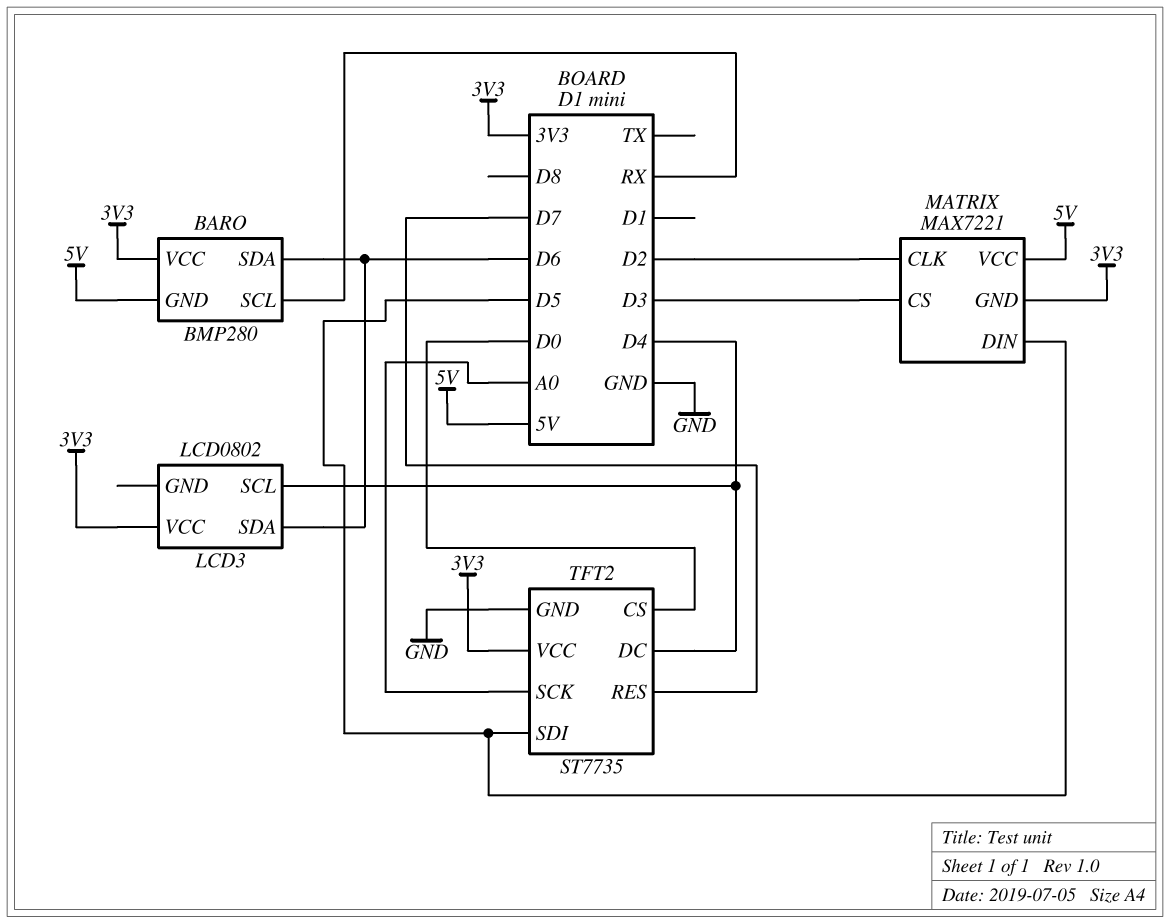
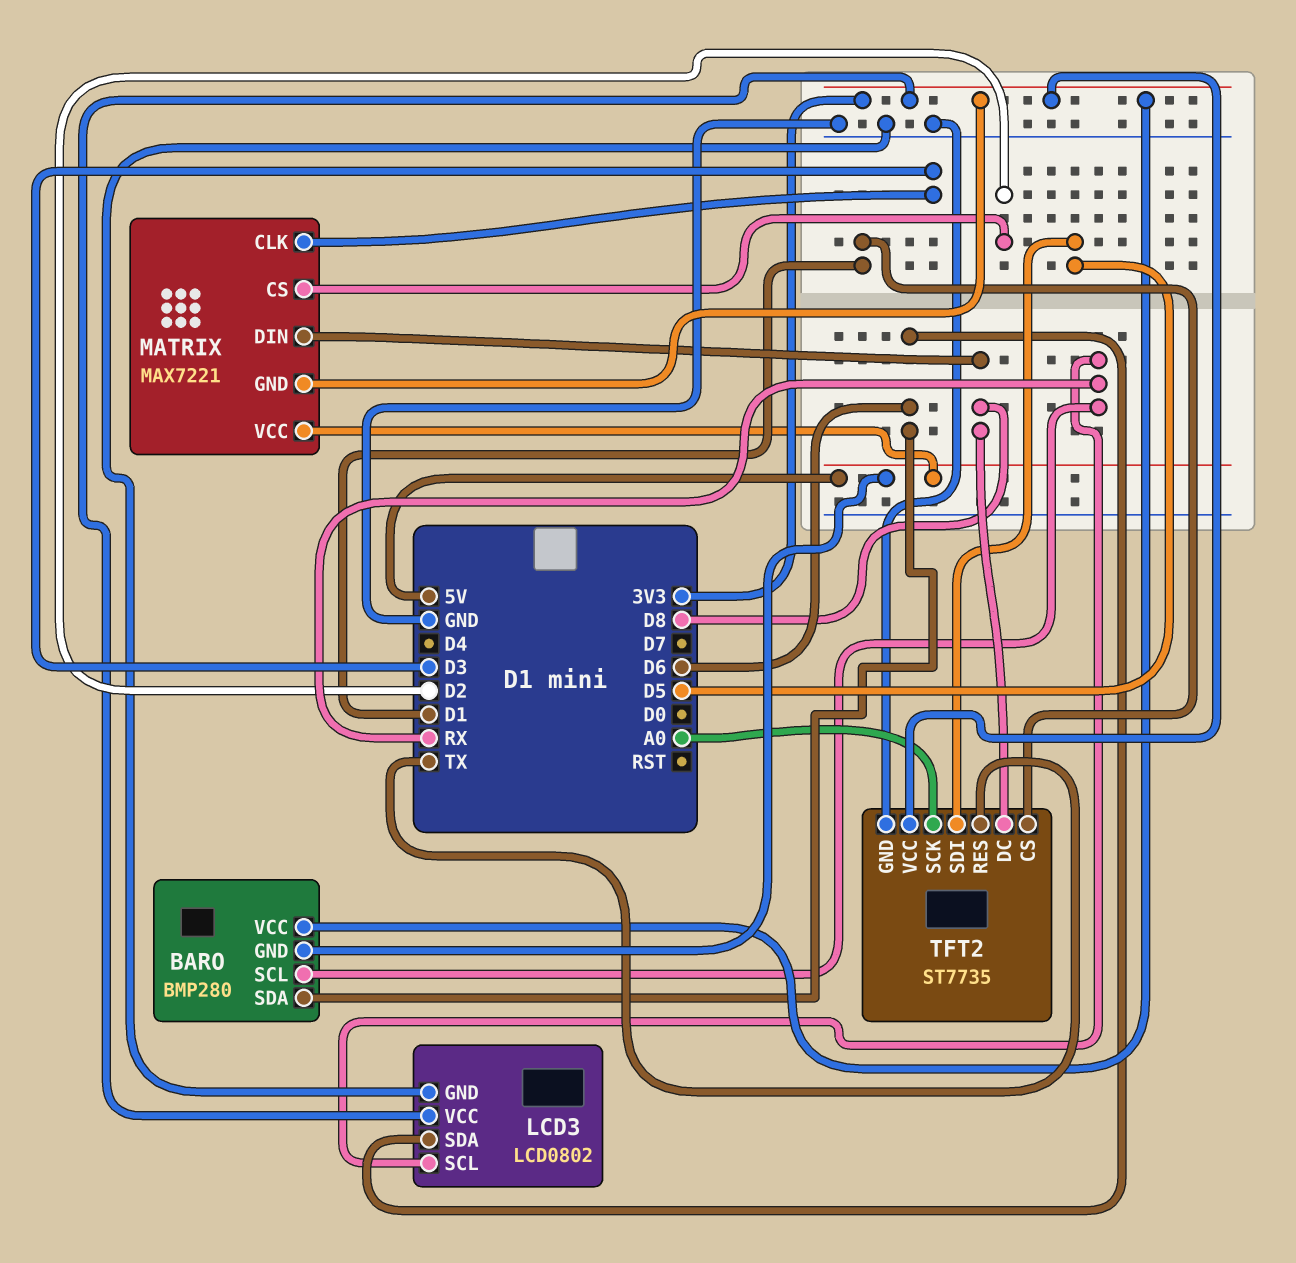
LCD3 pin GND: none -> GND
LCD3 pin SCL: D4 -> RX
MATRIX pin CLK: D2 -> D3
MATRIX pin CS: D3 -> D2
MATRIX pin DIN: D5 -> D8
TFT2 pin CS: D0 -> D1
TFT2 pin DC: D4 -> D8
TFT2 pin RES: D7 -> TX

